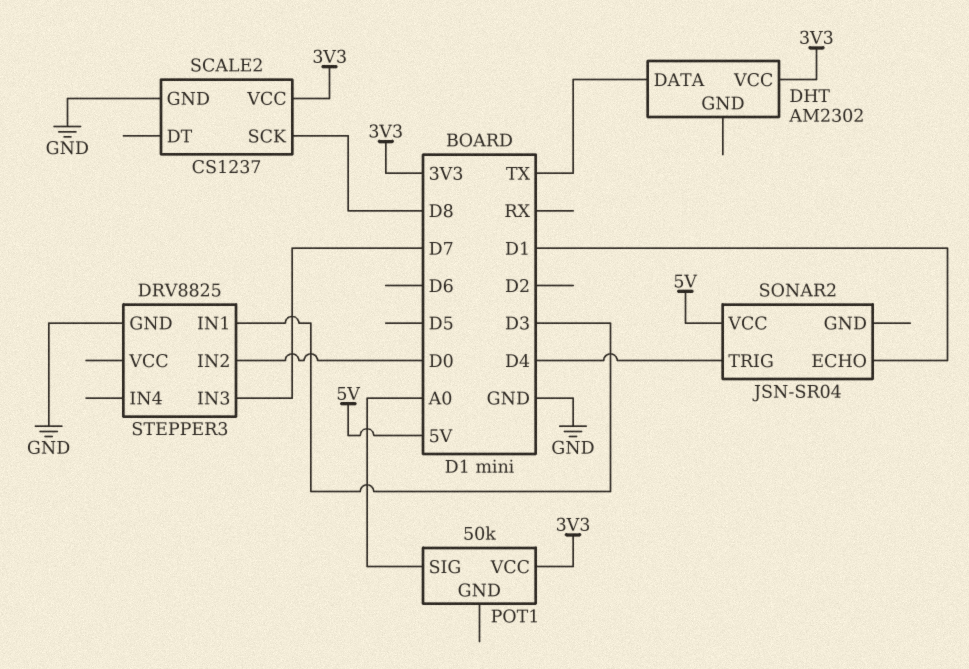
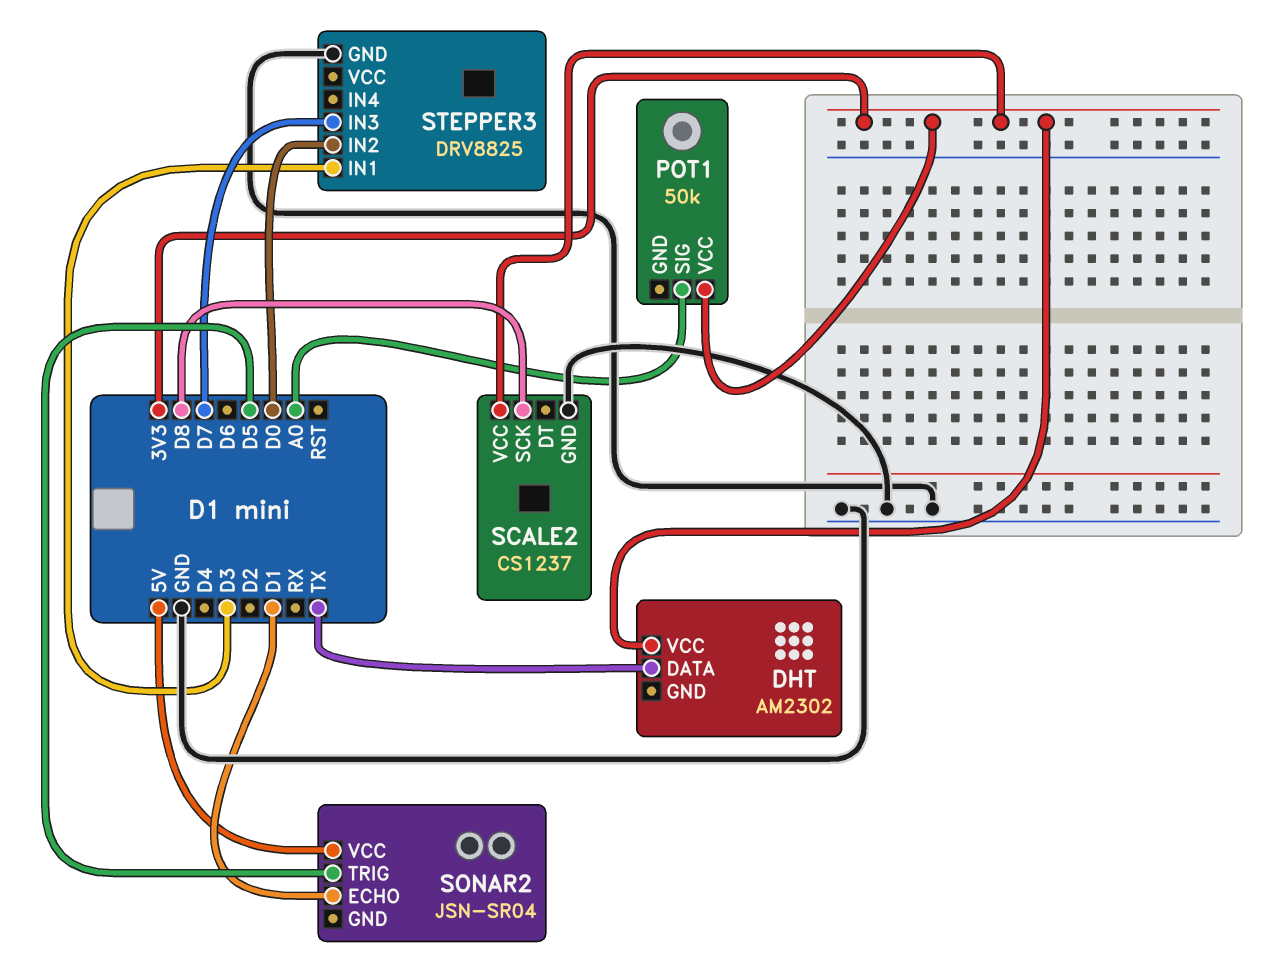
SONAR2 pin TRIG: D4 -> D5

